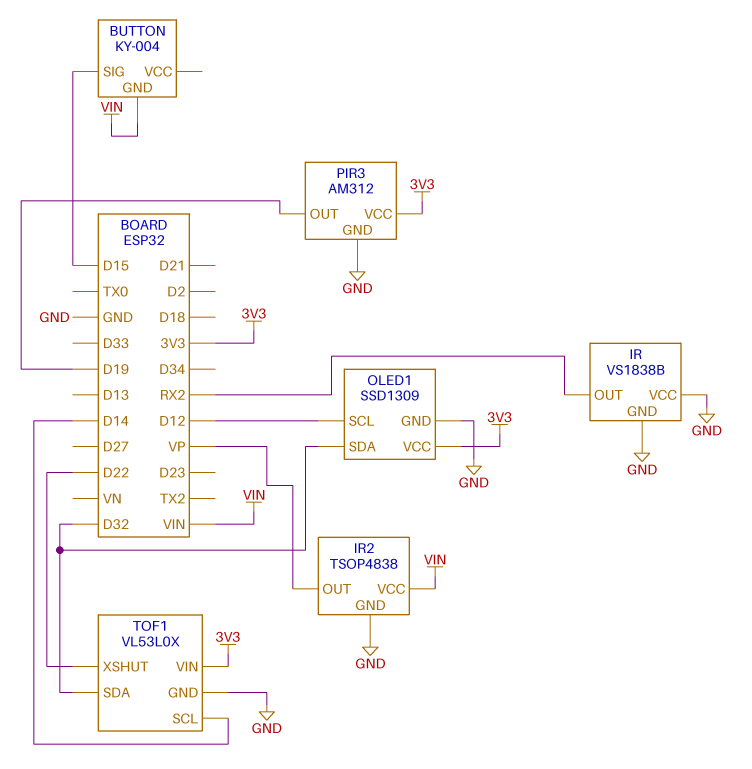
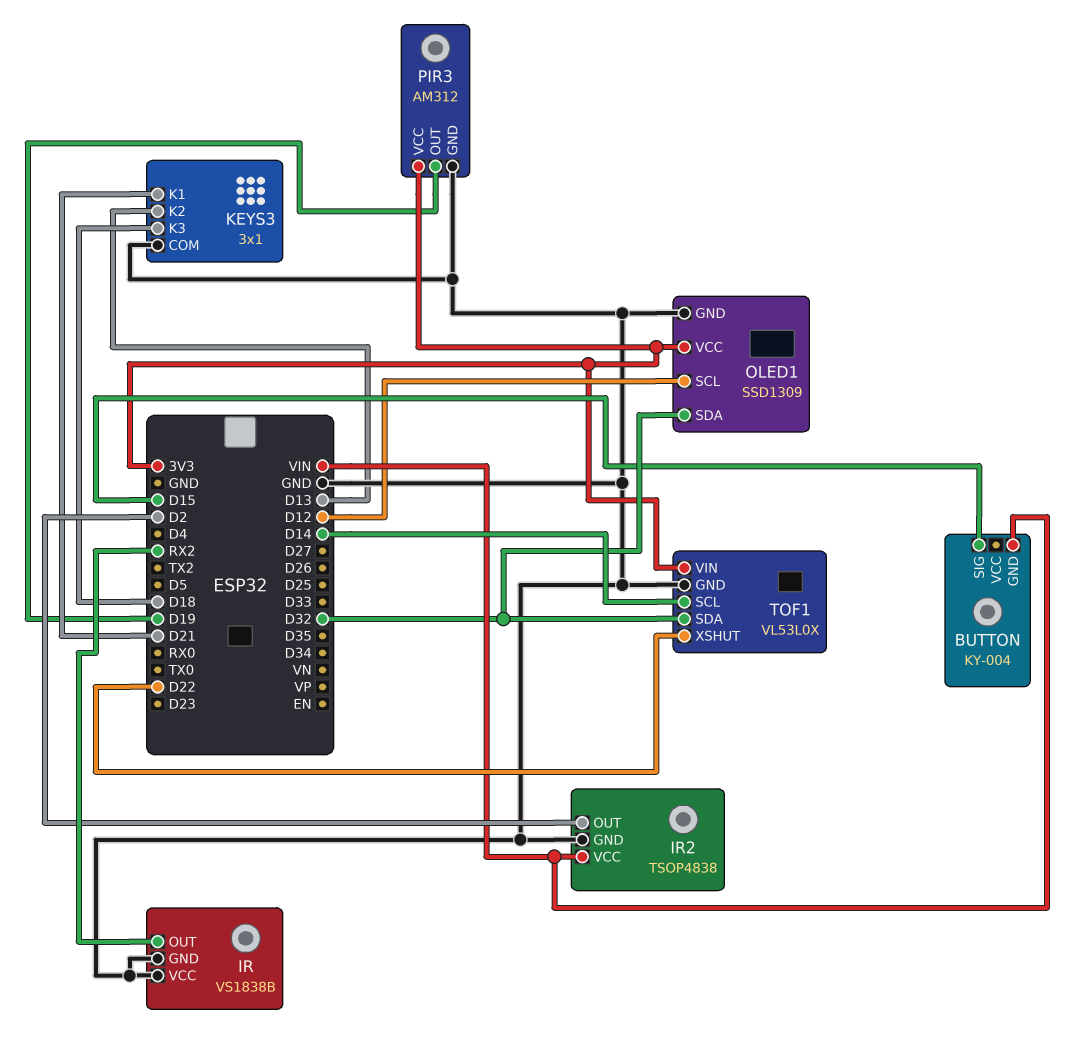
IR2 pin OUT: VP -> D2
KEYS3: none -> 3x1
KEYS3 pin COM: none -> GND
KEYS3 pin K1: none -> D21
KEYS3 pin K2: none -> D13
KEYS3 pin K3: none -> D18

